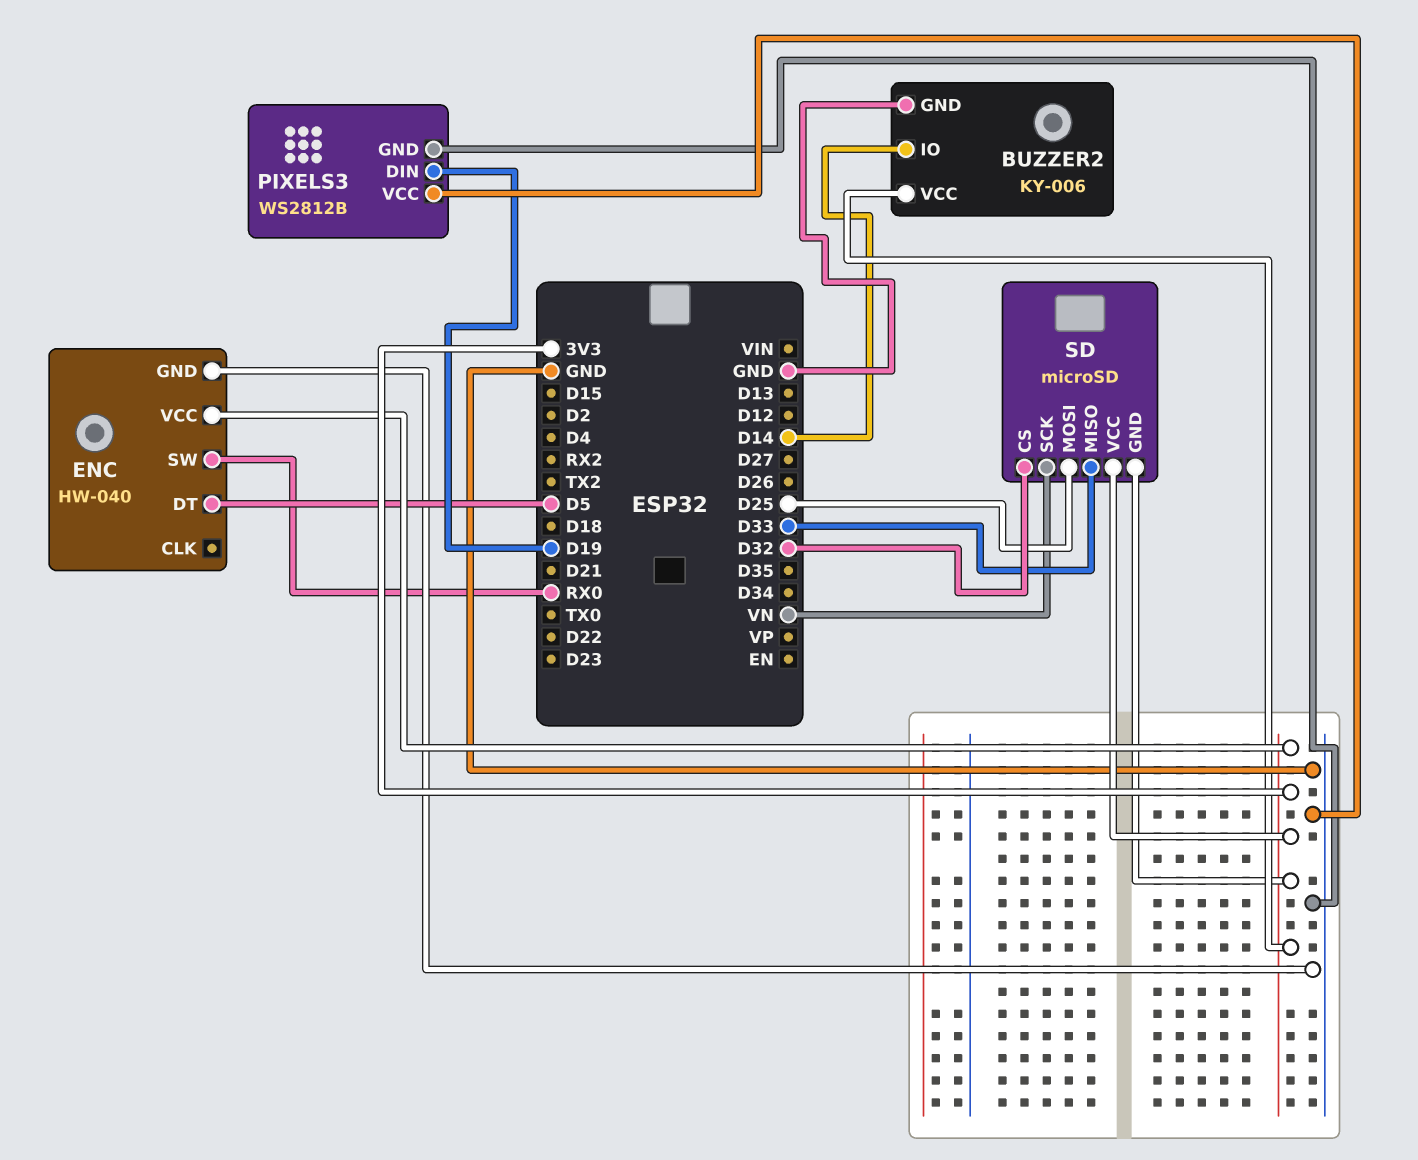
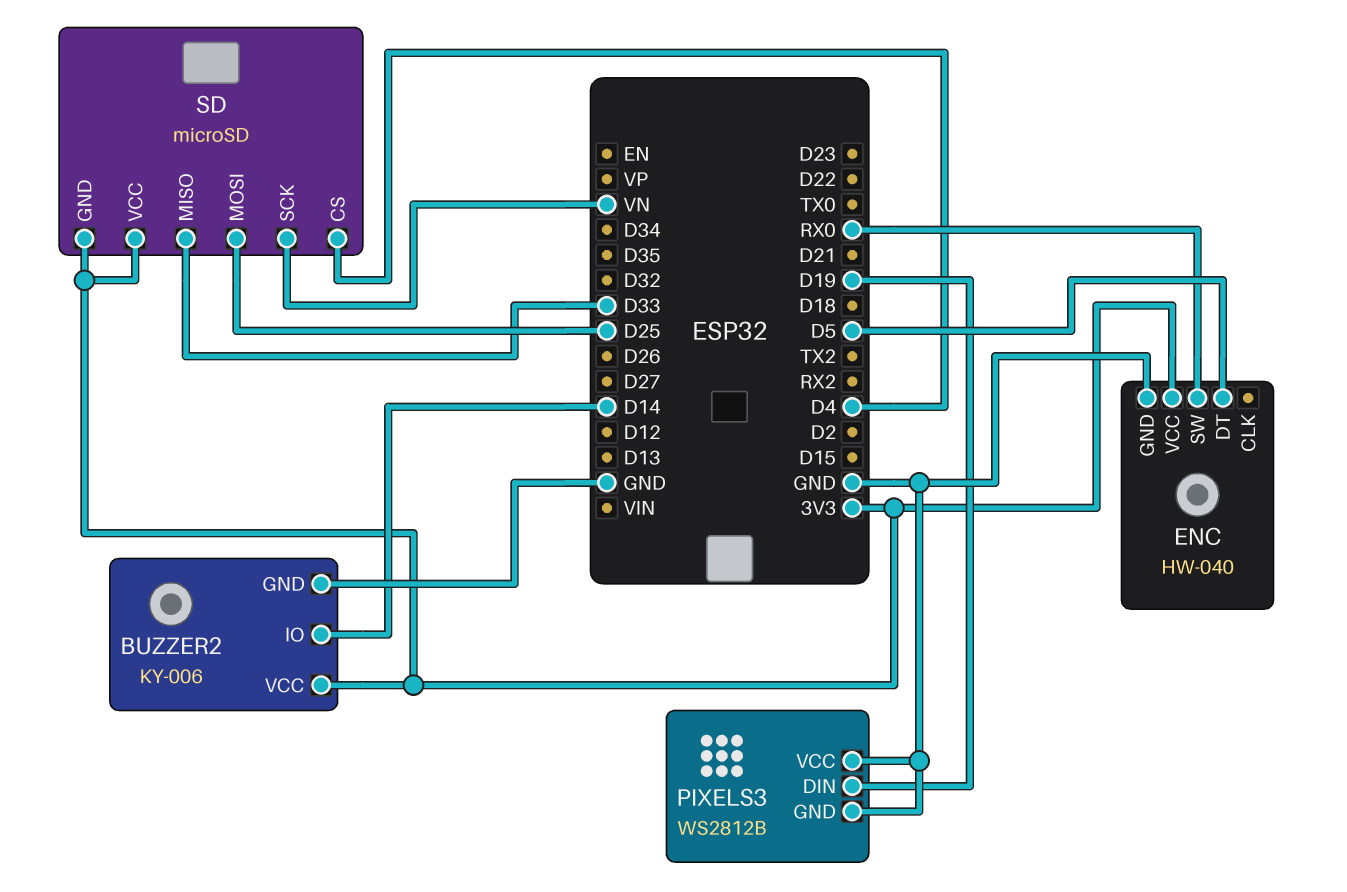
SD pin CS: D32 -> D4

